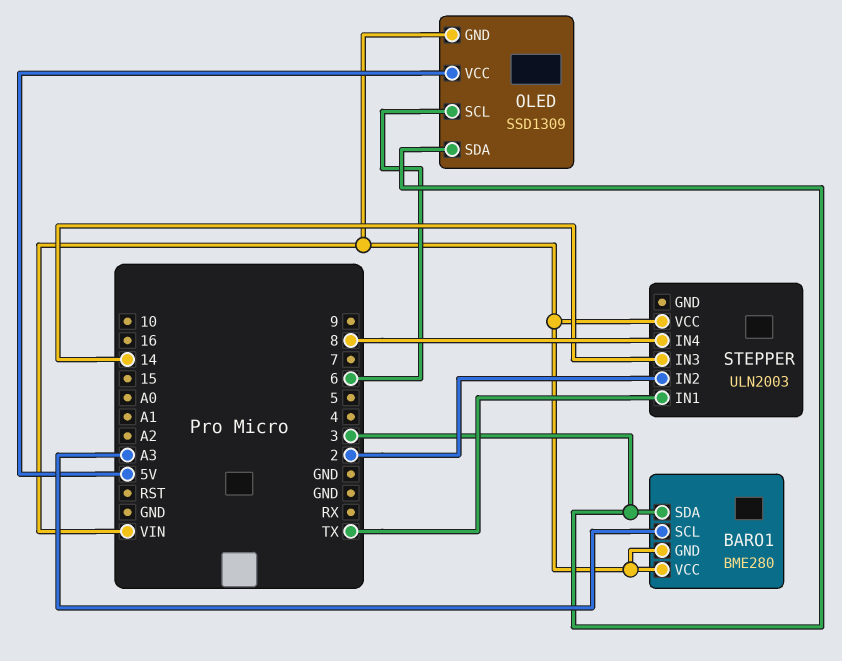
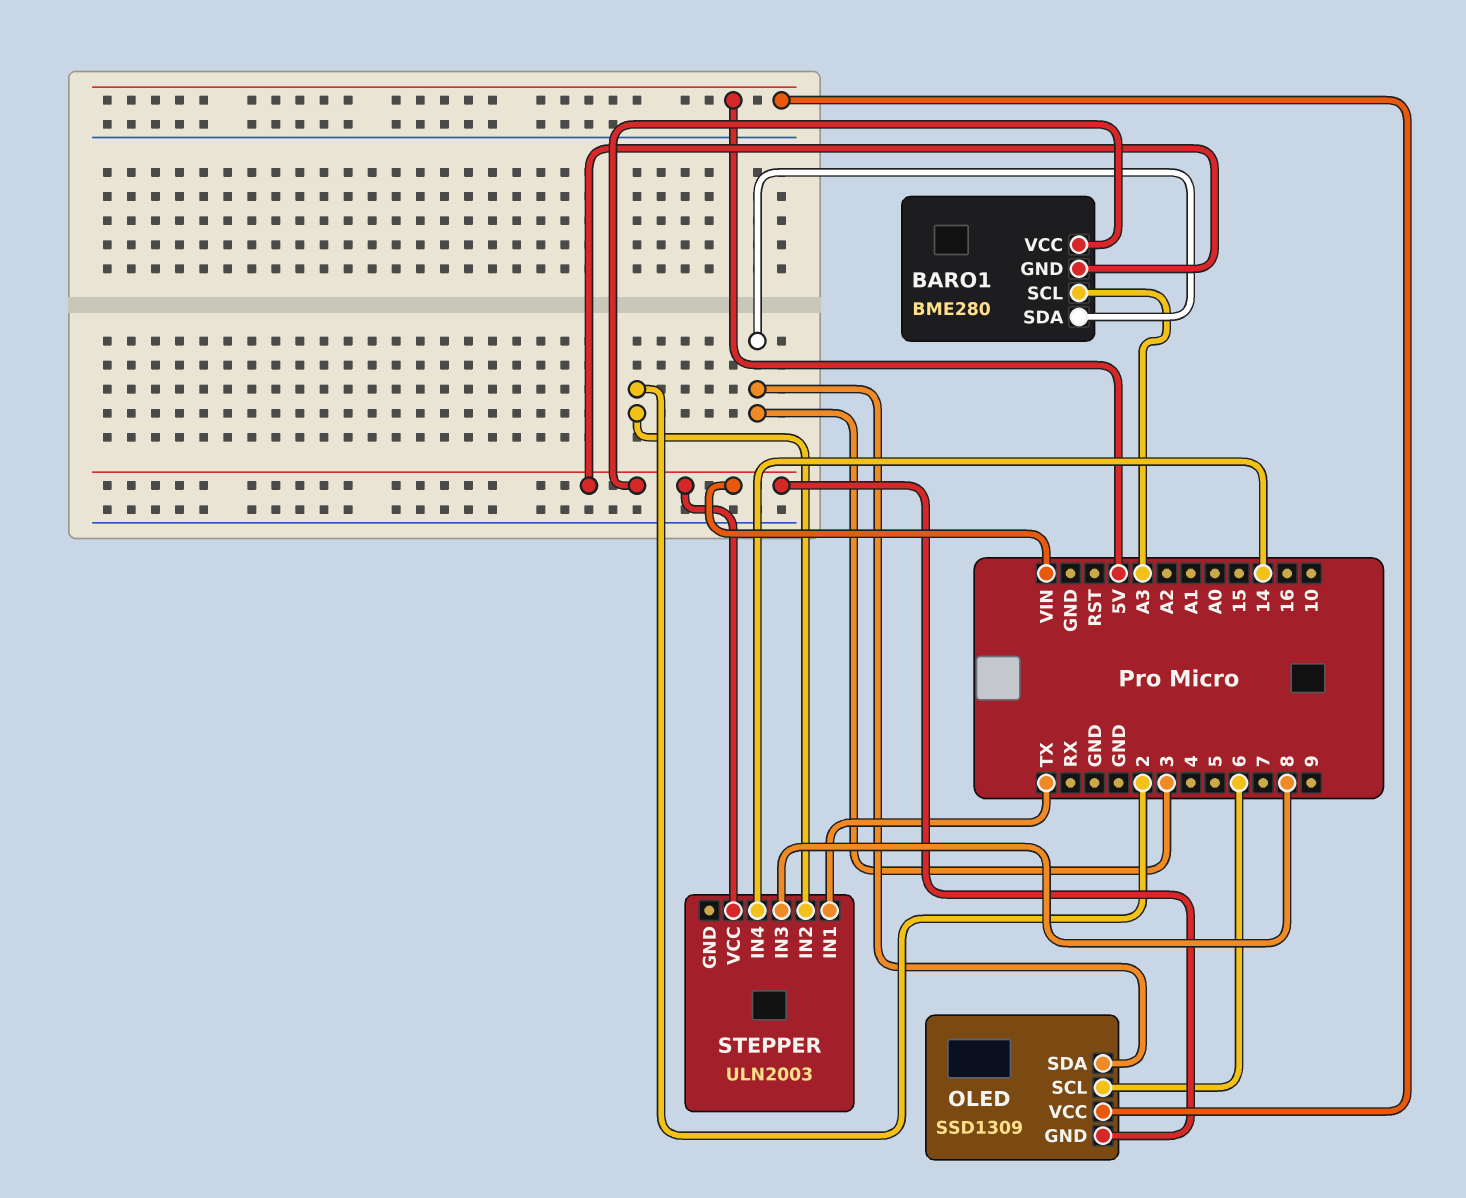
STEPPER pin IN3: 14 -> 8
STEPPER pin IN4: 8 -> 14

